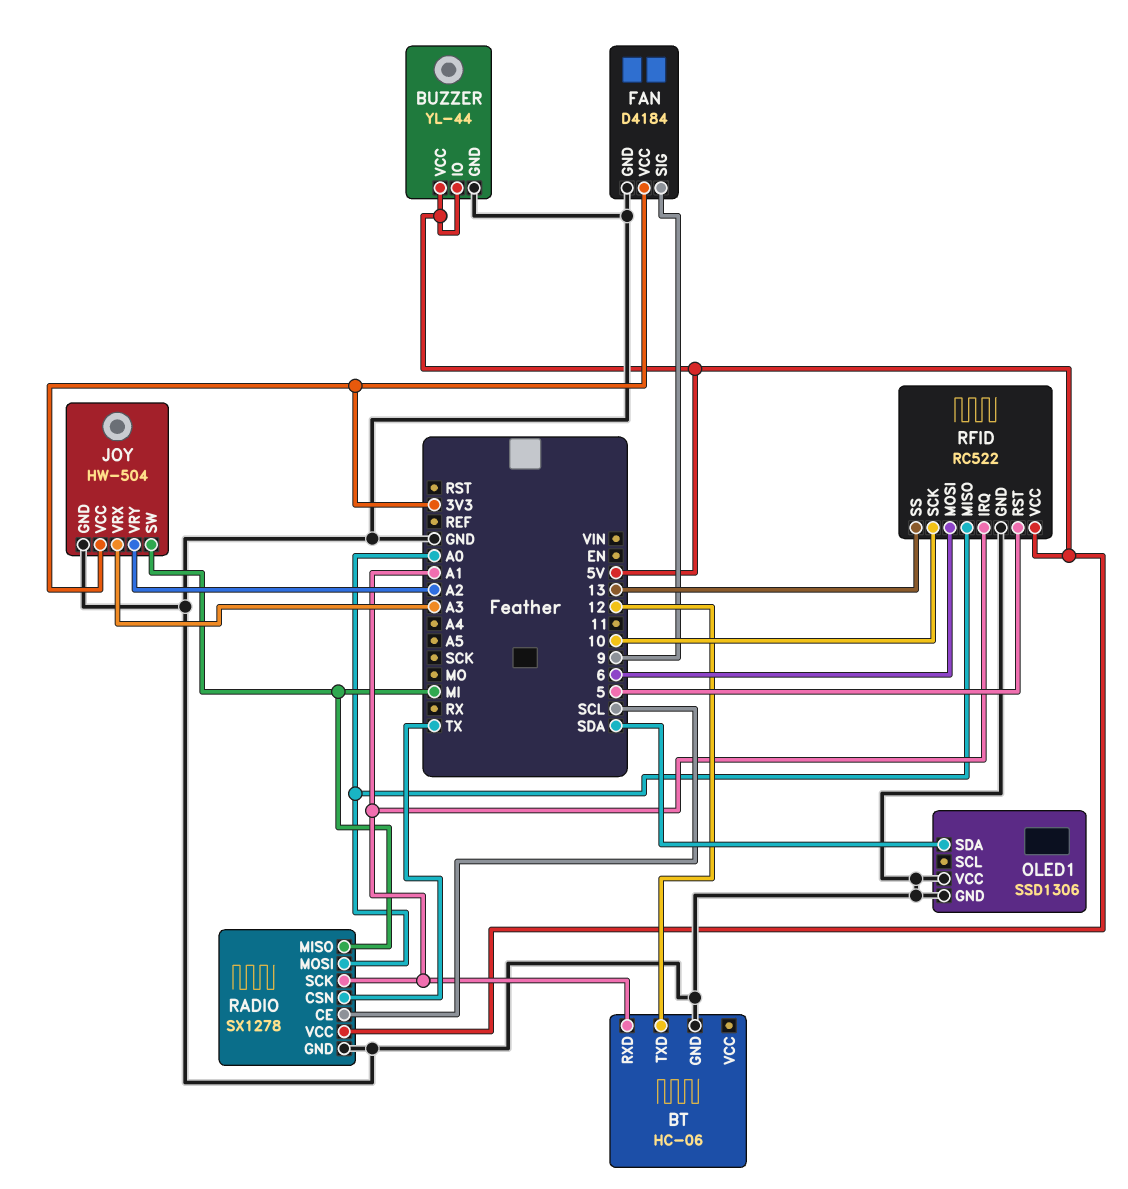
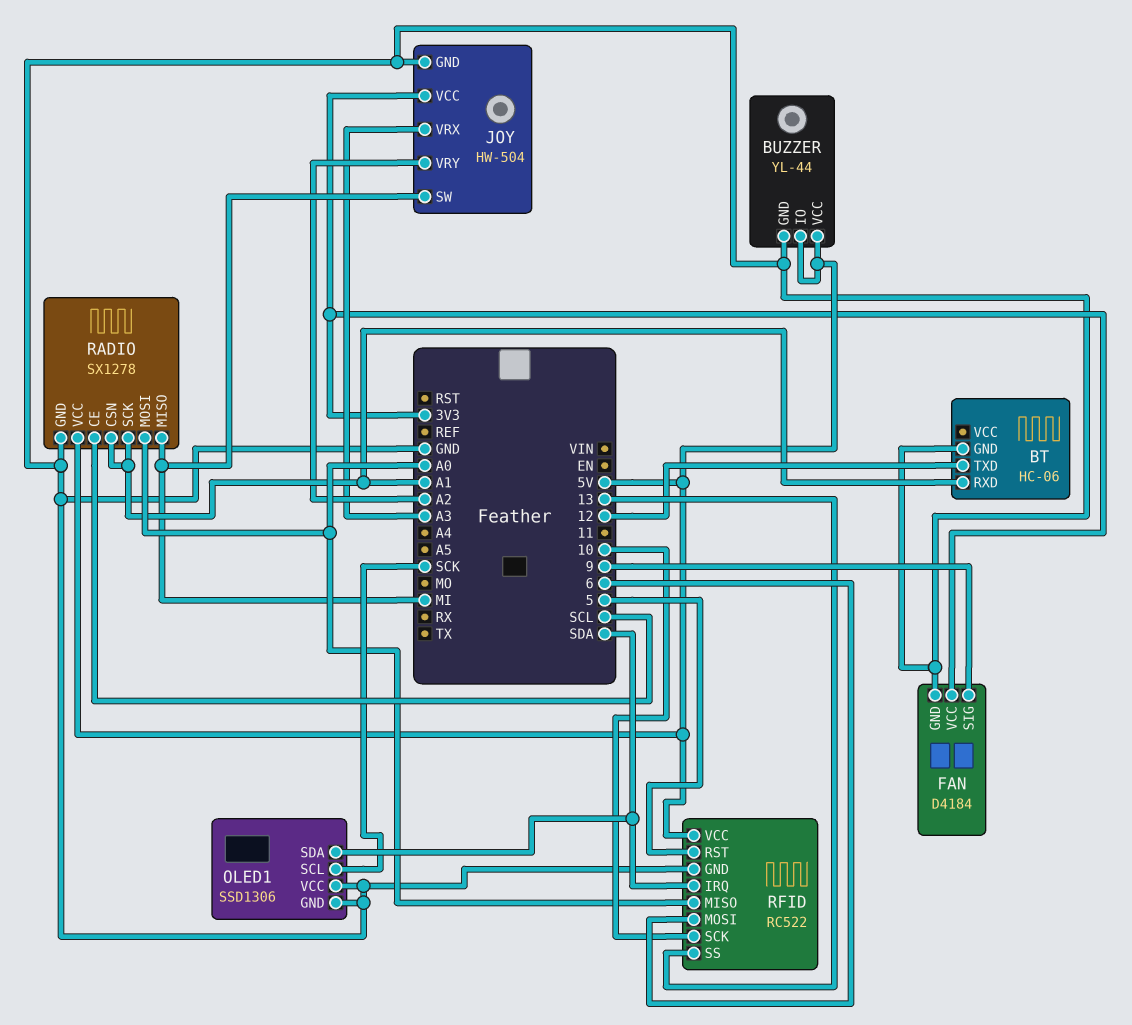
OLED1 pin SCL: none -> SCK
RADIO pin CSN: TX -> A1
RFID pin IRQ: A1 -> SDA

